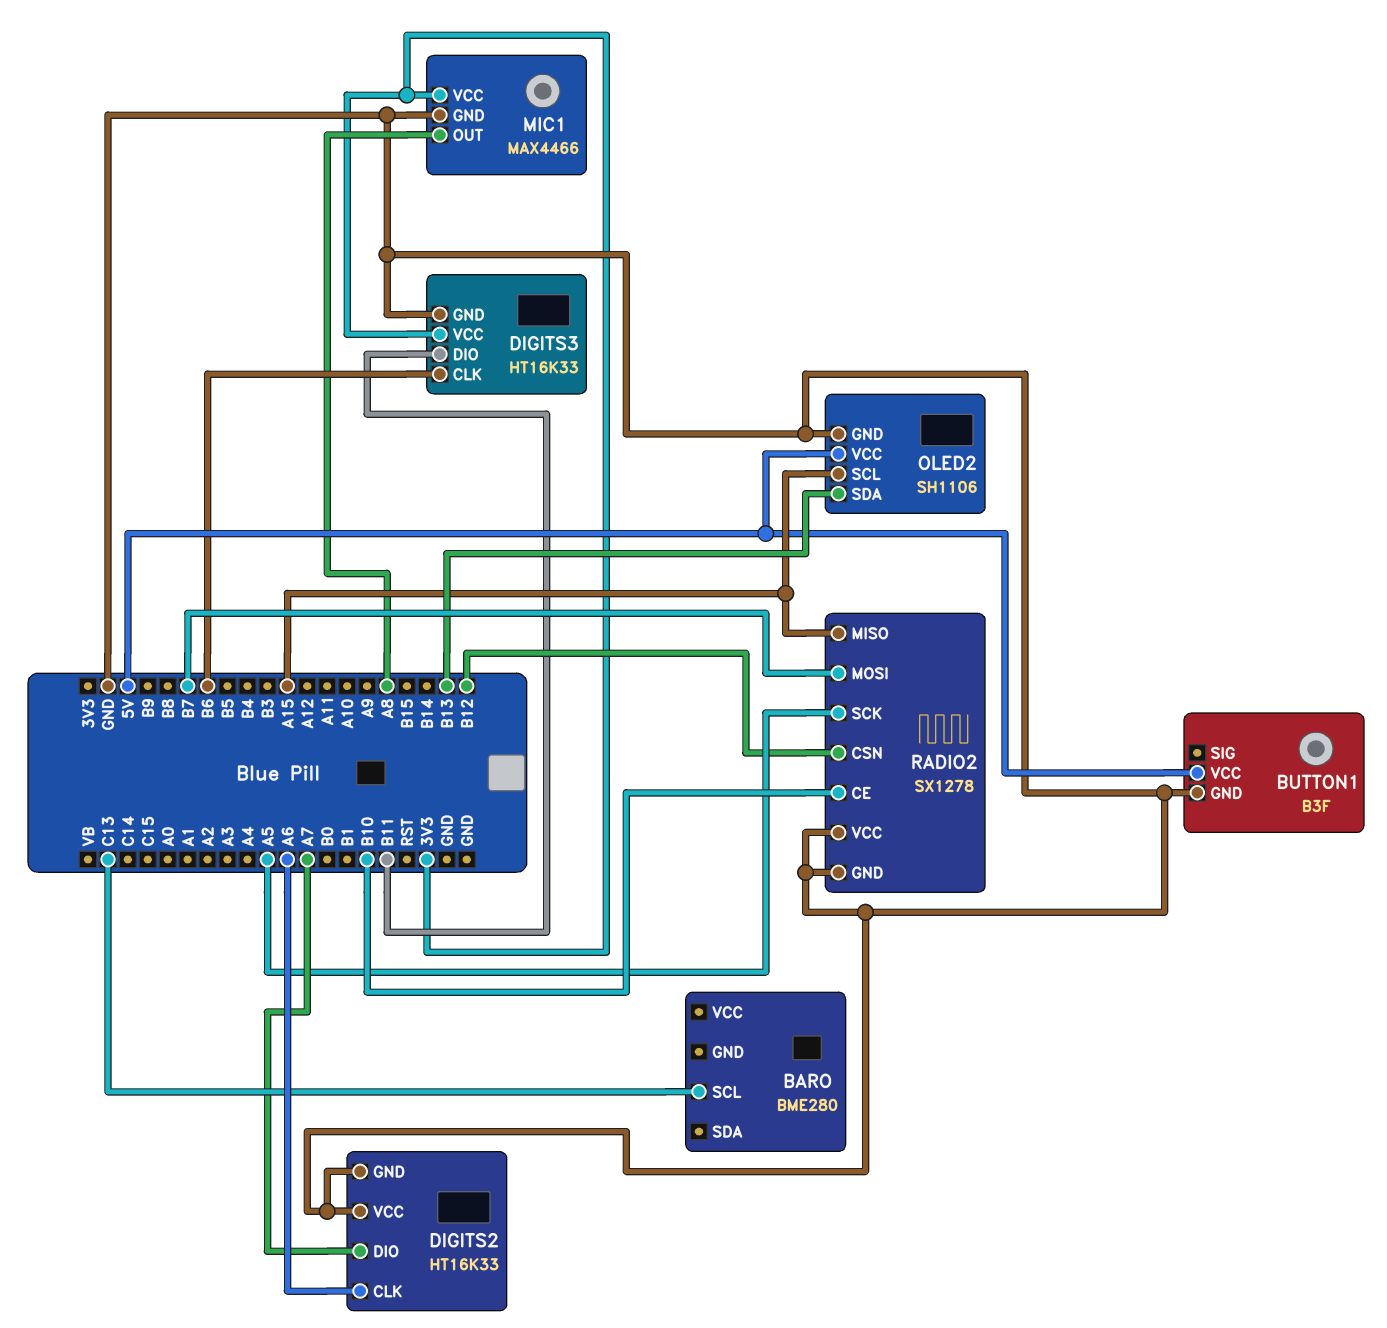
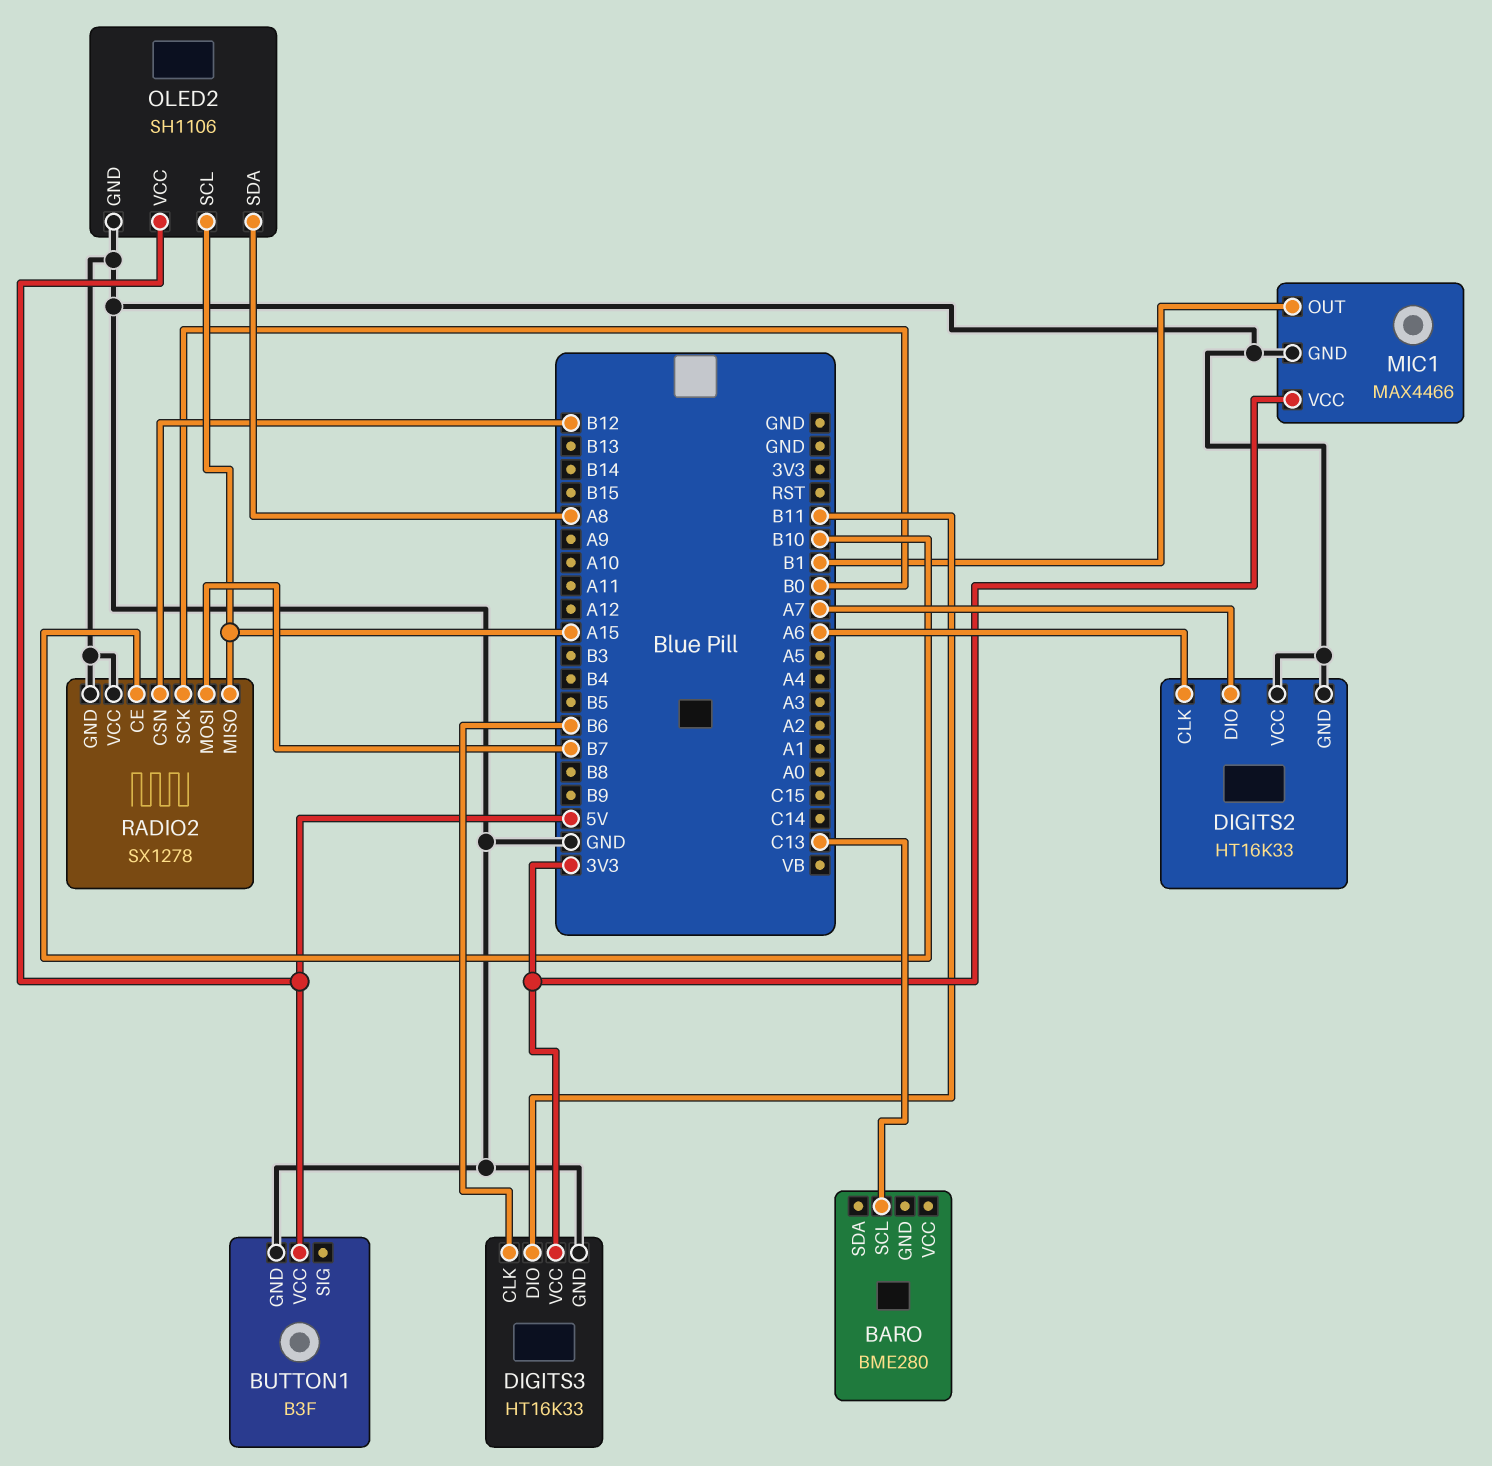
MIC1 pin OUT: A8 -> B1
OLED2 pin SDA: B13 -> A8
RADIO2 pin SCK: A5 -> B0

